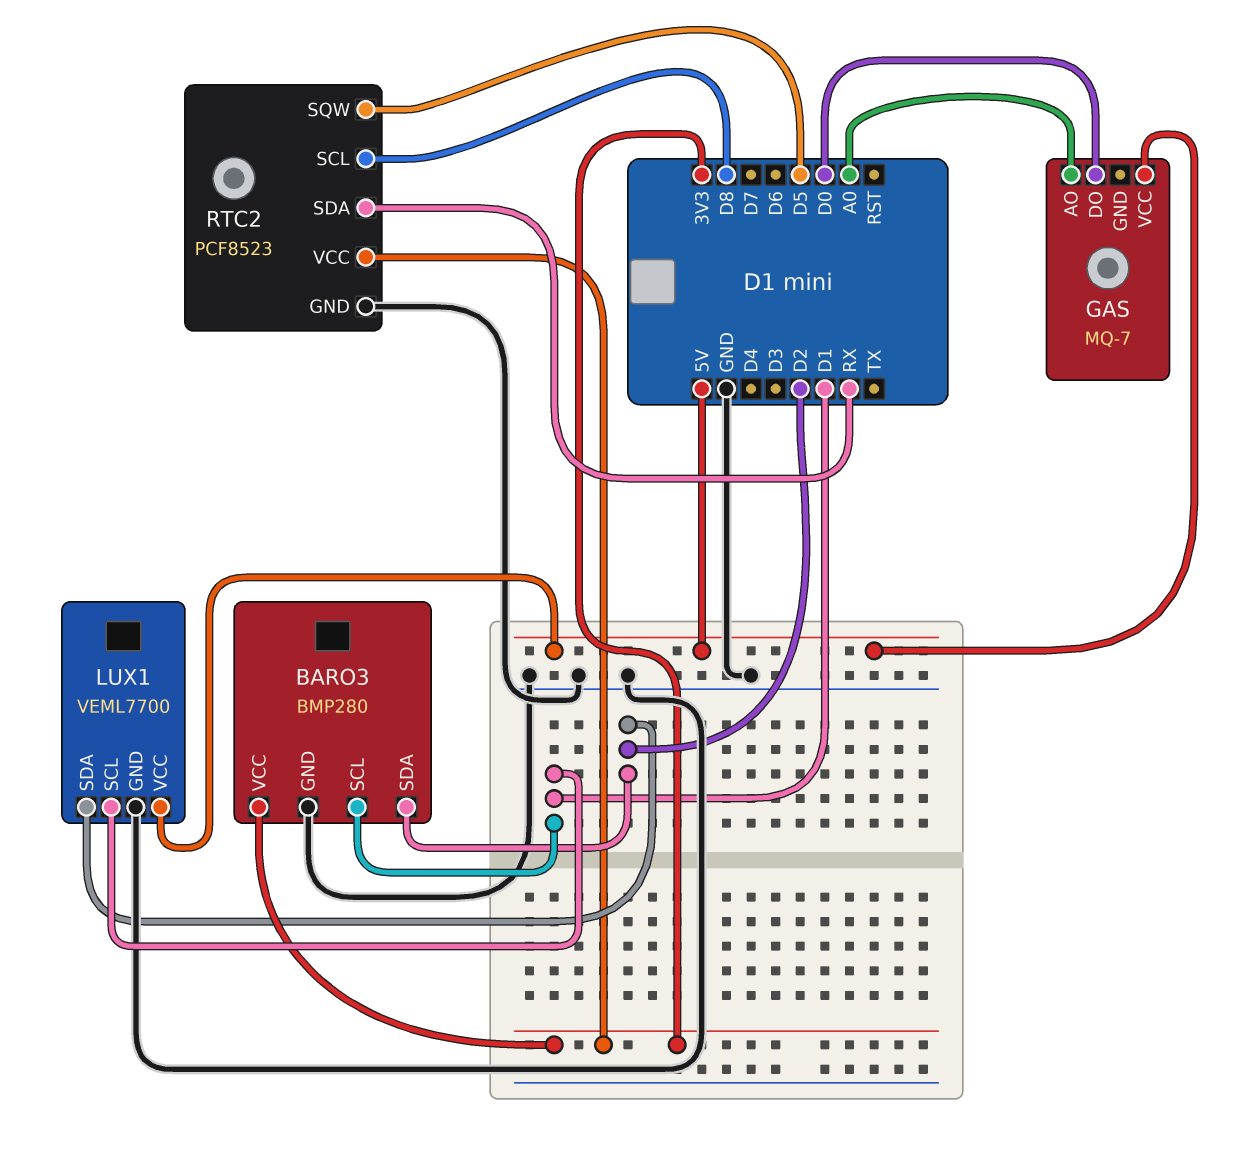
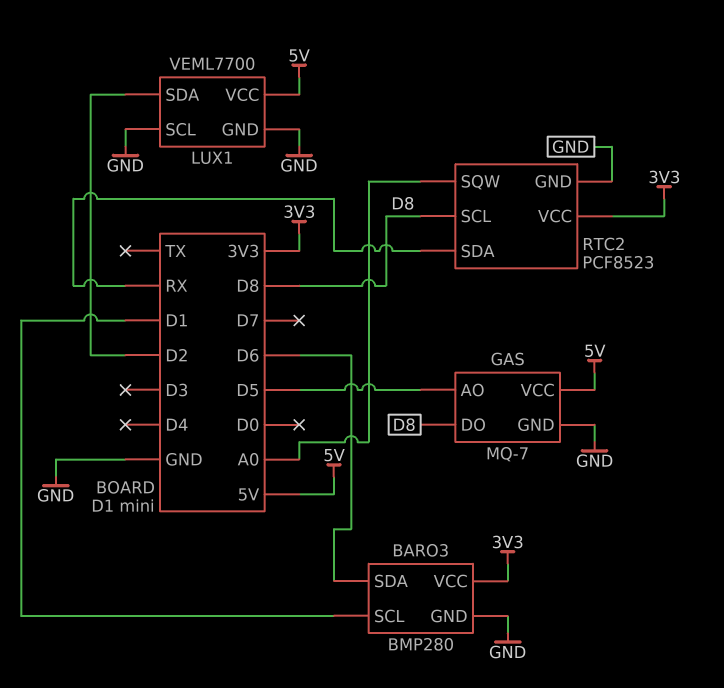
BARO3 pin SDA: D2 -> D6
GAS pin AO: A0 -> D5
GAS pin DO: D0 -> D8
GAS pin GND: none -> GND
LUX1 pin SCL: D1 -> GND
RTC2 pin SQW: D5 -> A0

